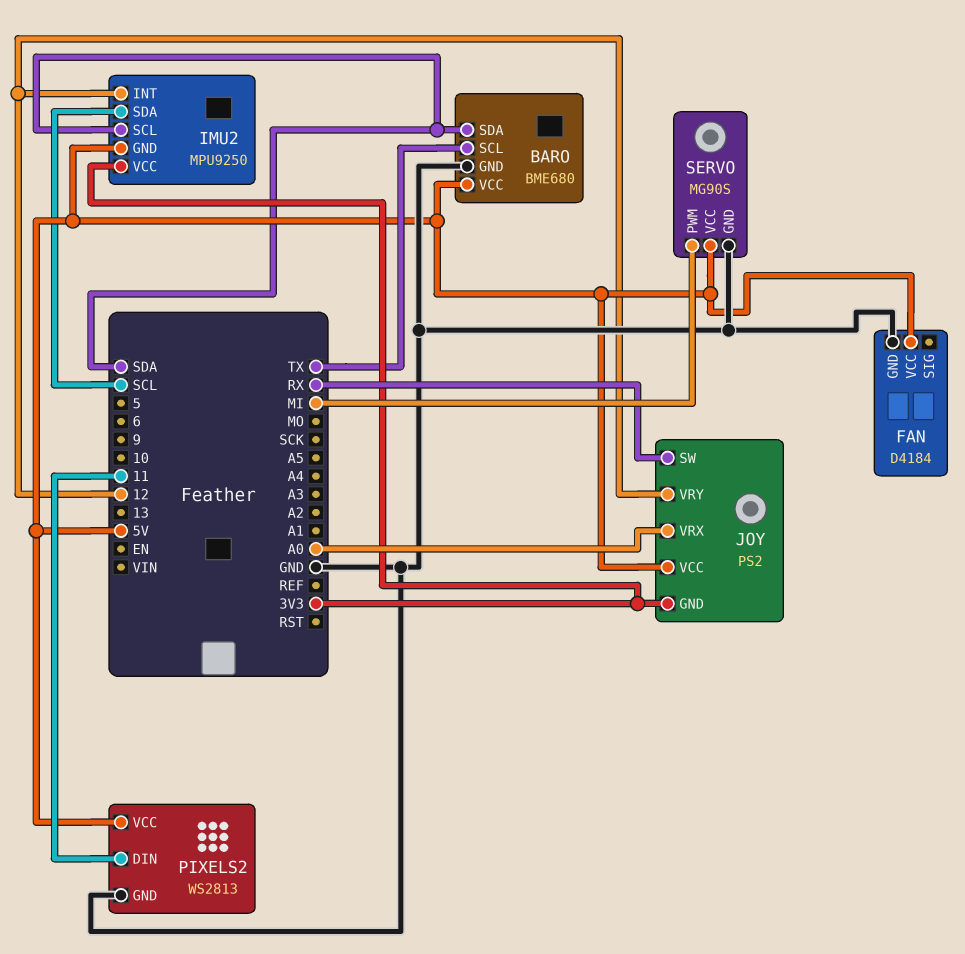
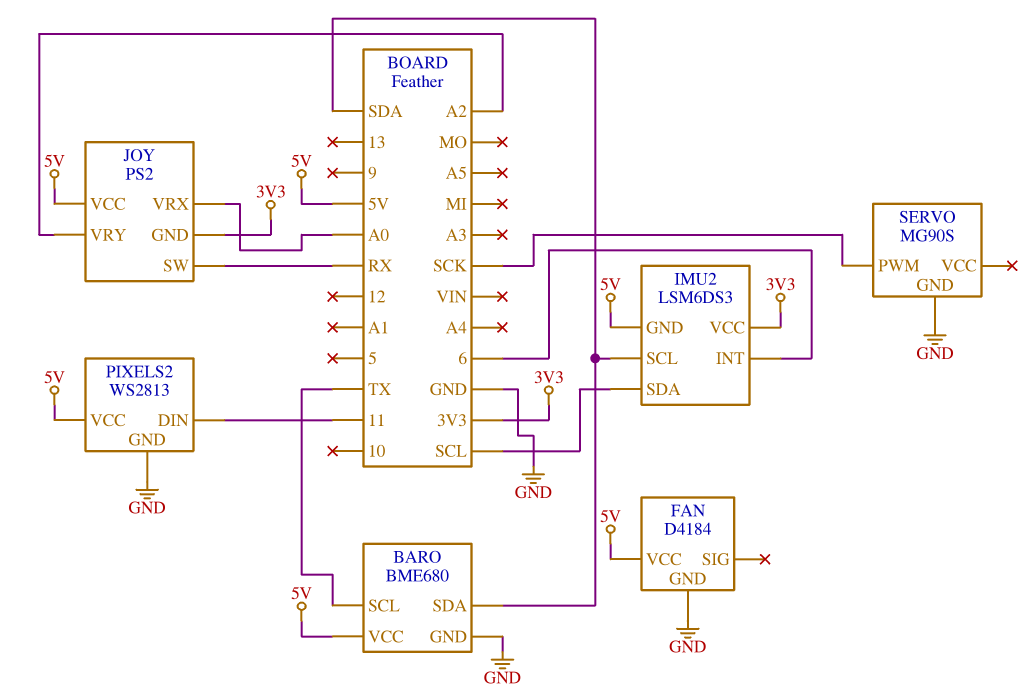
IMU2: MPU9250 -> LSM6DS3
IMU2 pin INT: 12 -> 6
JOY pin VRY: 12 -> A2
SERVO pin PWM: MI -> SCK
SERVO pin VCC: 5V -> none

